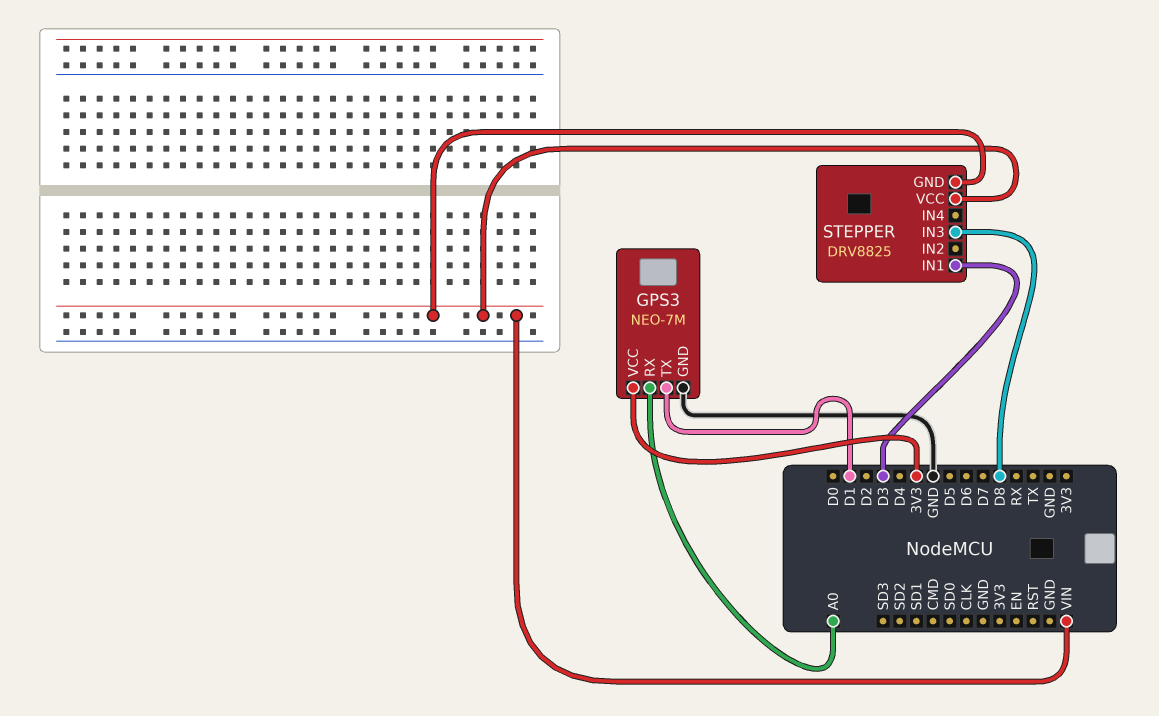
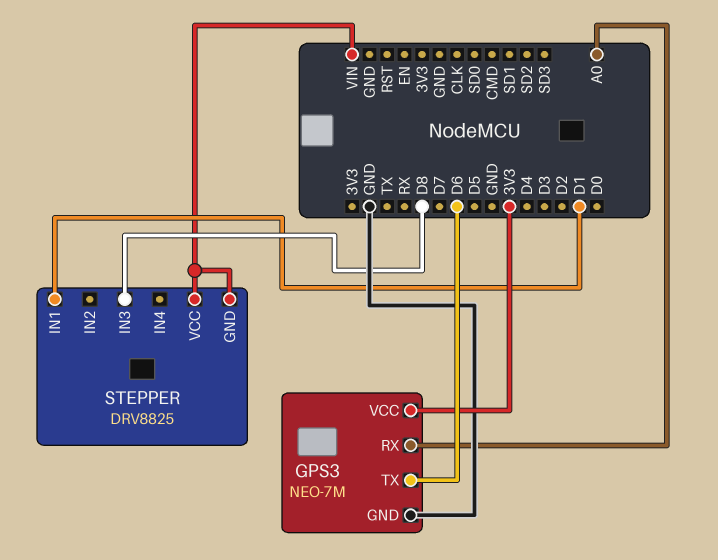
GPS3 pin TX: D1 -> D6
STEPPER pin IN1: D3 -> D1

